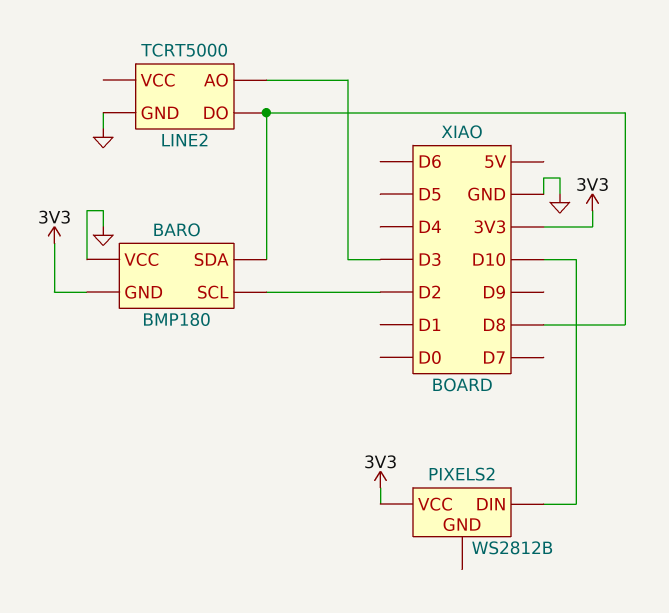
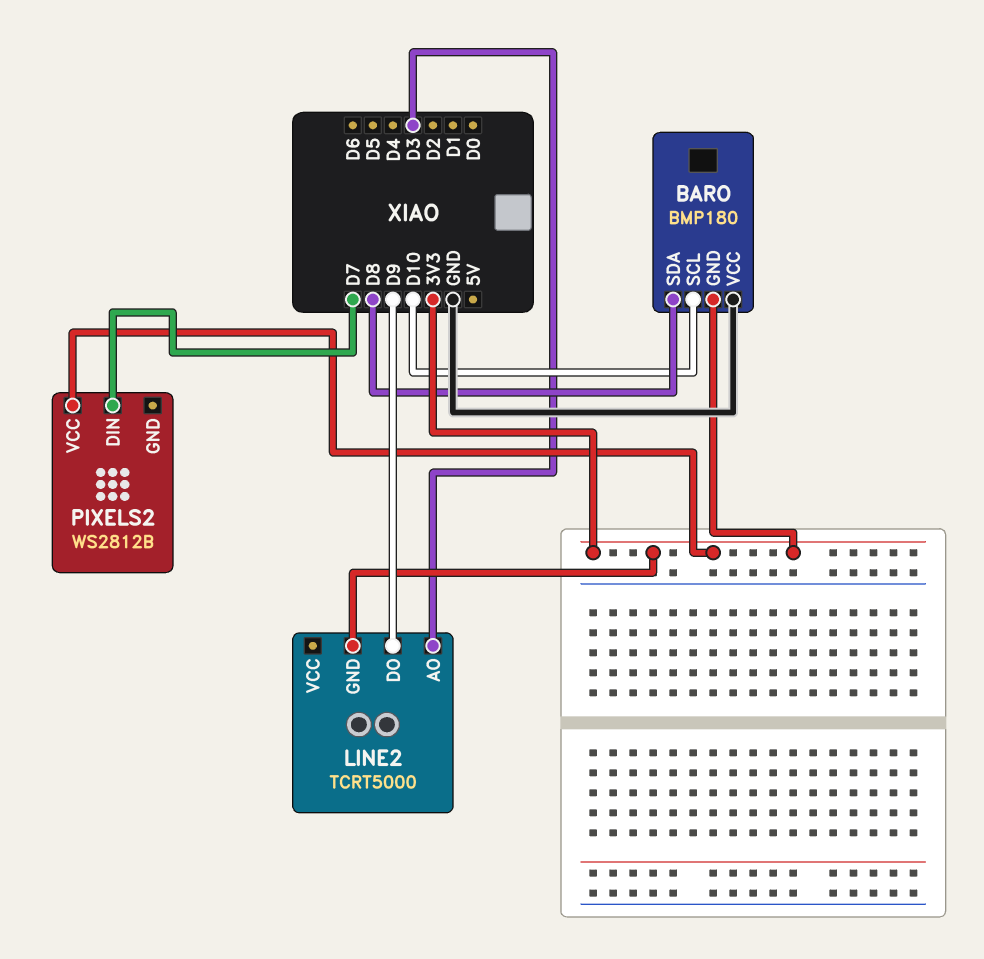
BARO pin SCL: D2 -> D10
LINE2 pin DO: D8 -> D9
LINE2 pin GND: GND -> 3V3
PIXELS2 pin DIN: D10 -> D7

